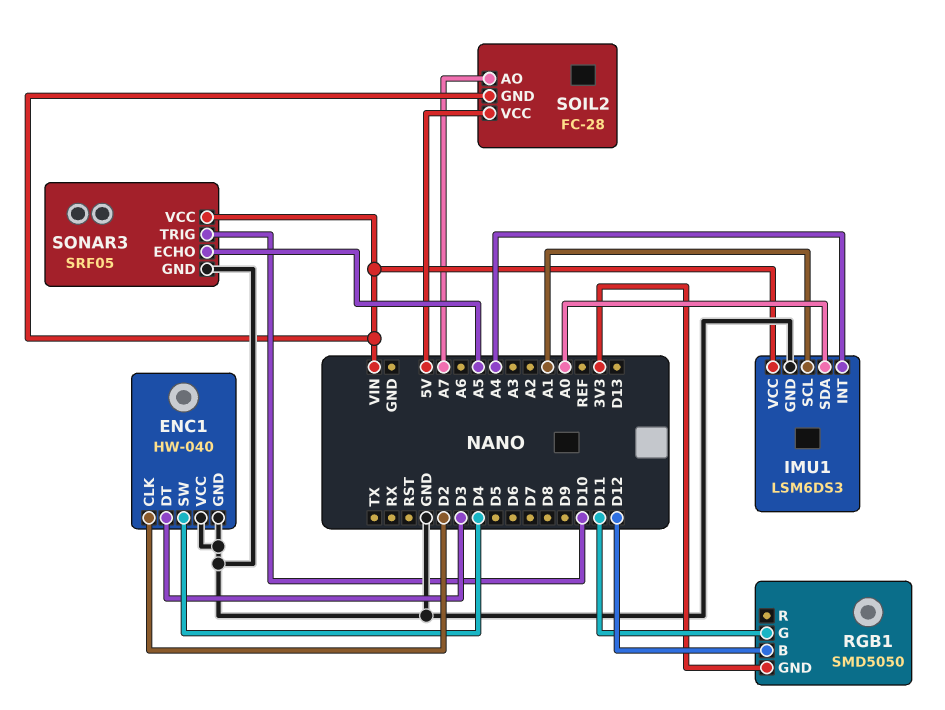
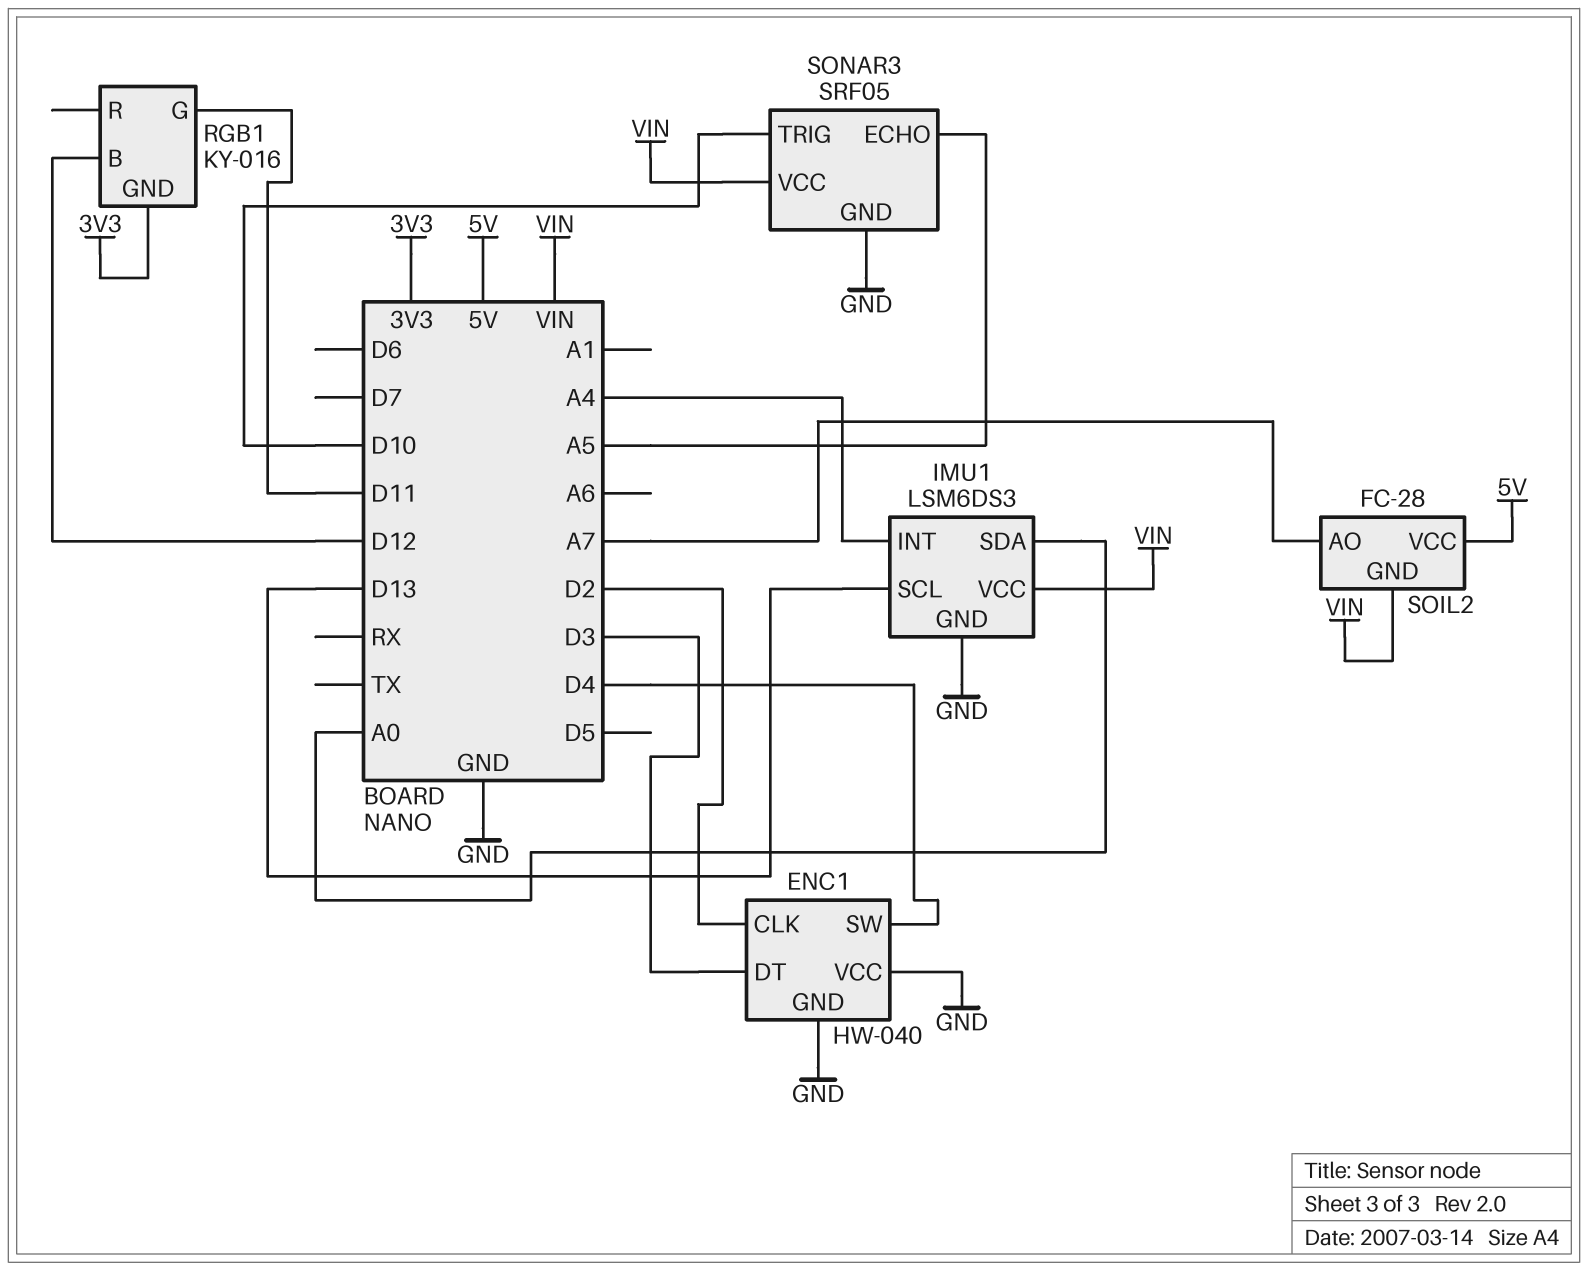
IMU1 pin SCL: A1 -> D13
RGB1: SMD5050 -> KY-016

